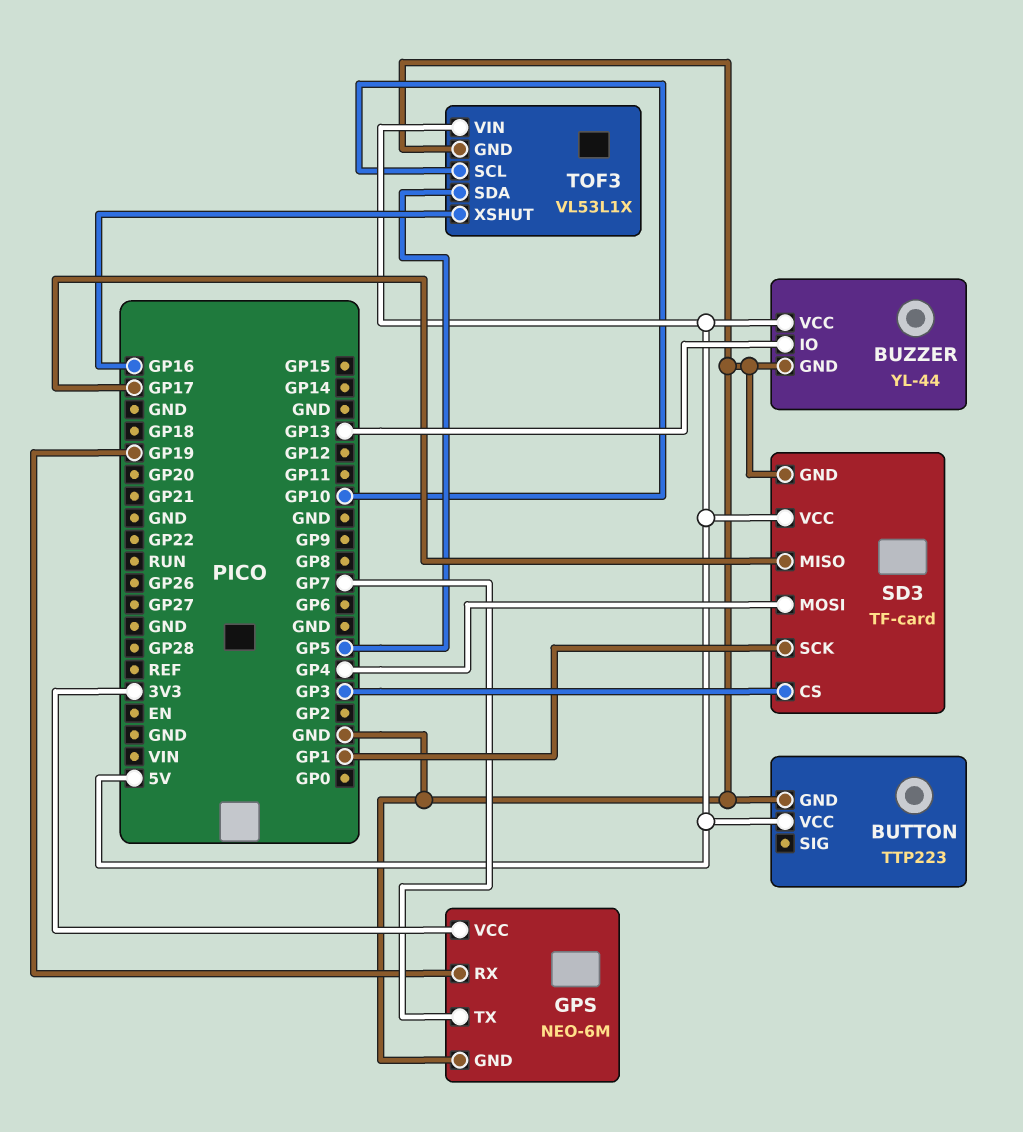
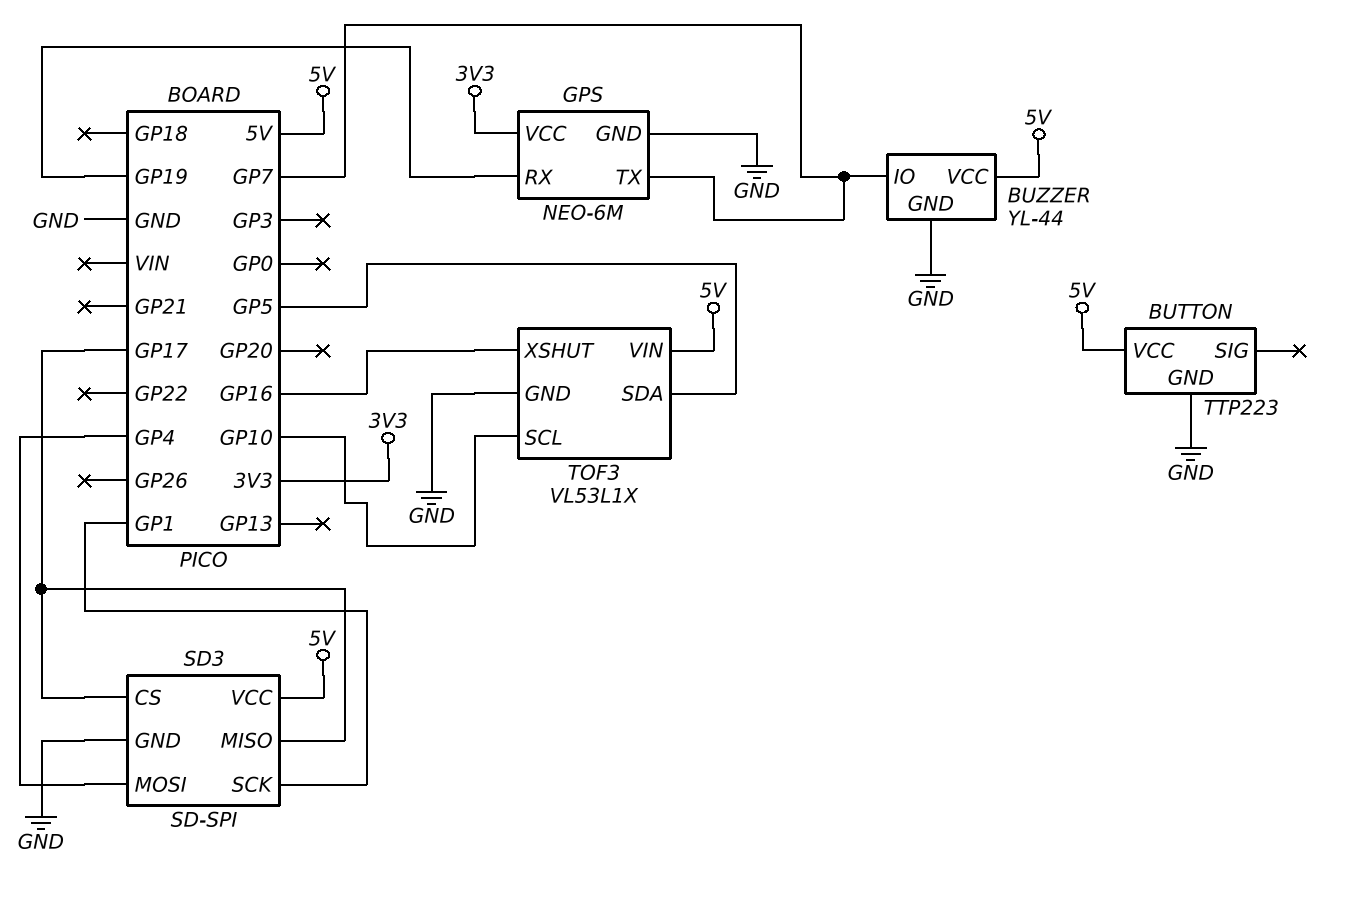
BUZZER pin IO: GP13 -> GP7
SD3: TF-card -> SD-SPI
SD3 pin CS: GP3 -> GP17

